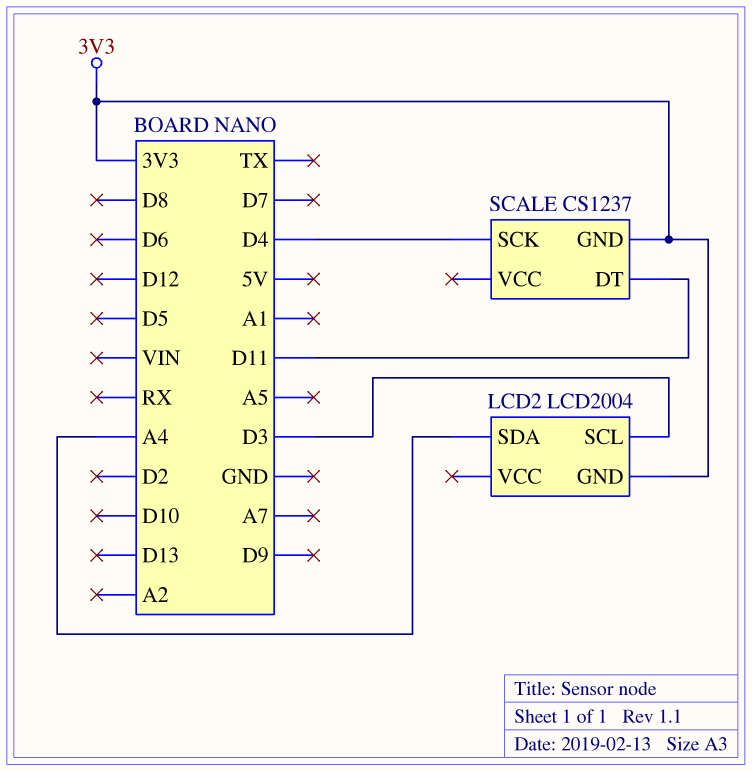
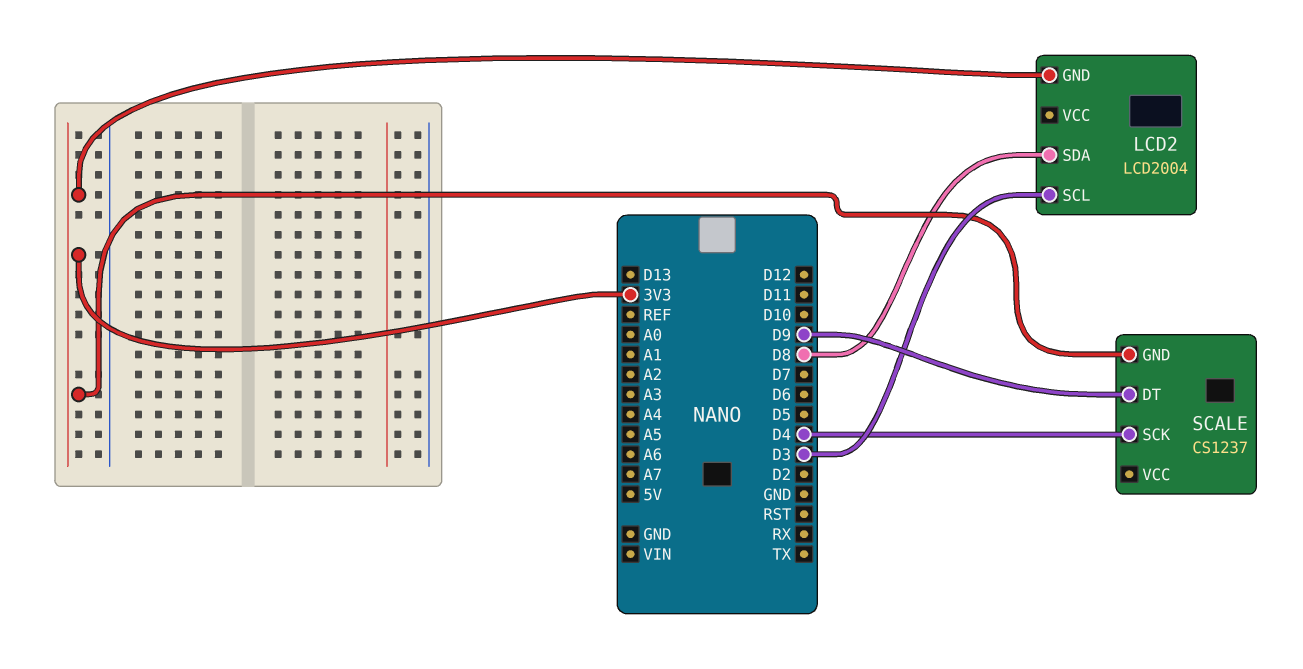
LCD2 pin SDA: A4 -> D8
SCALE pin DT: D11 -> D9

